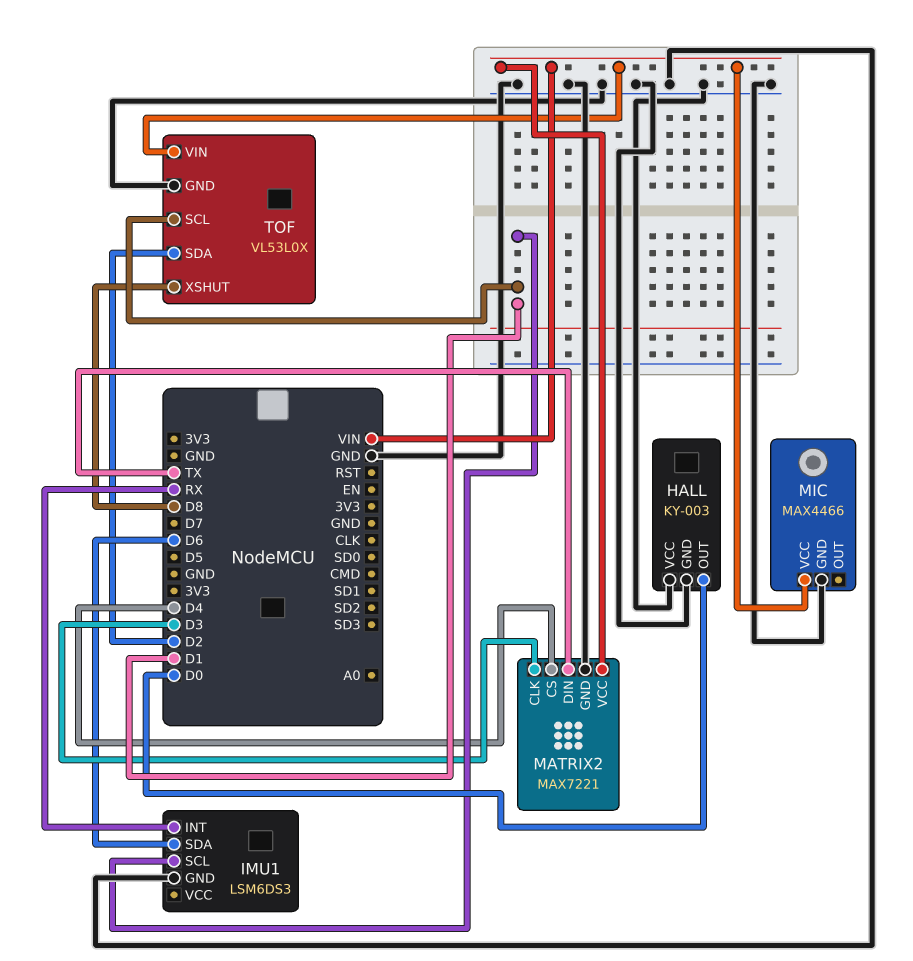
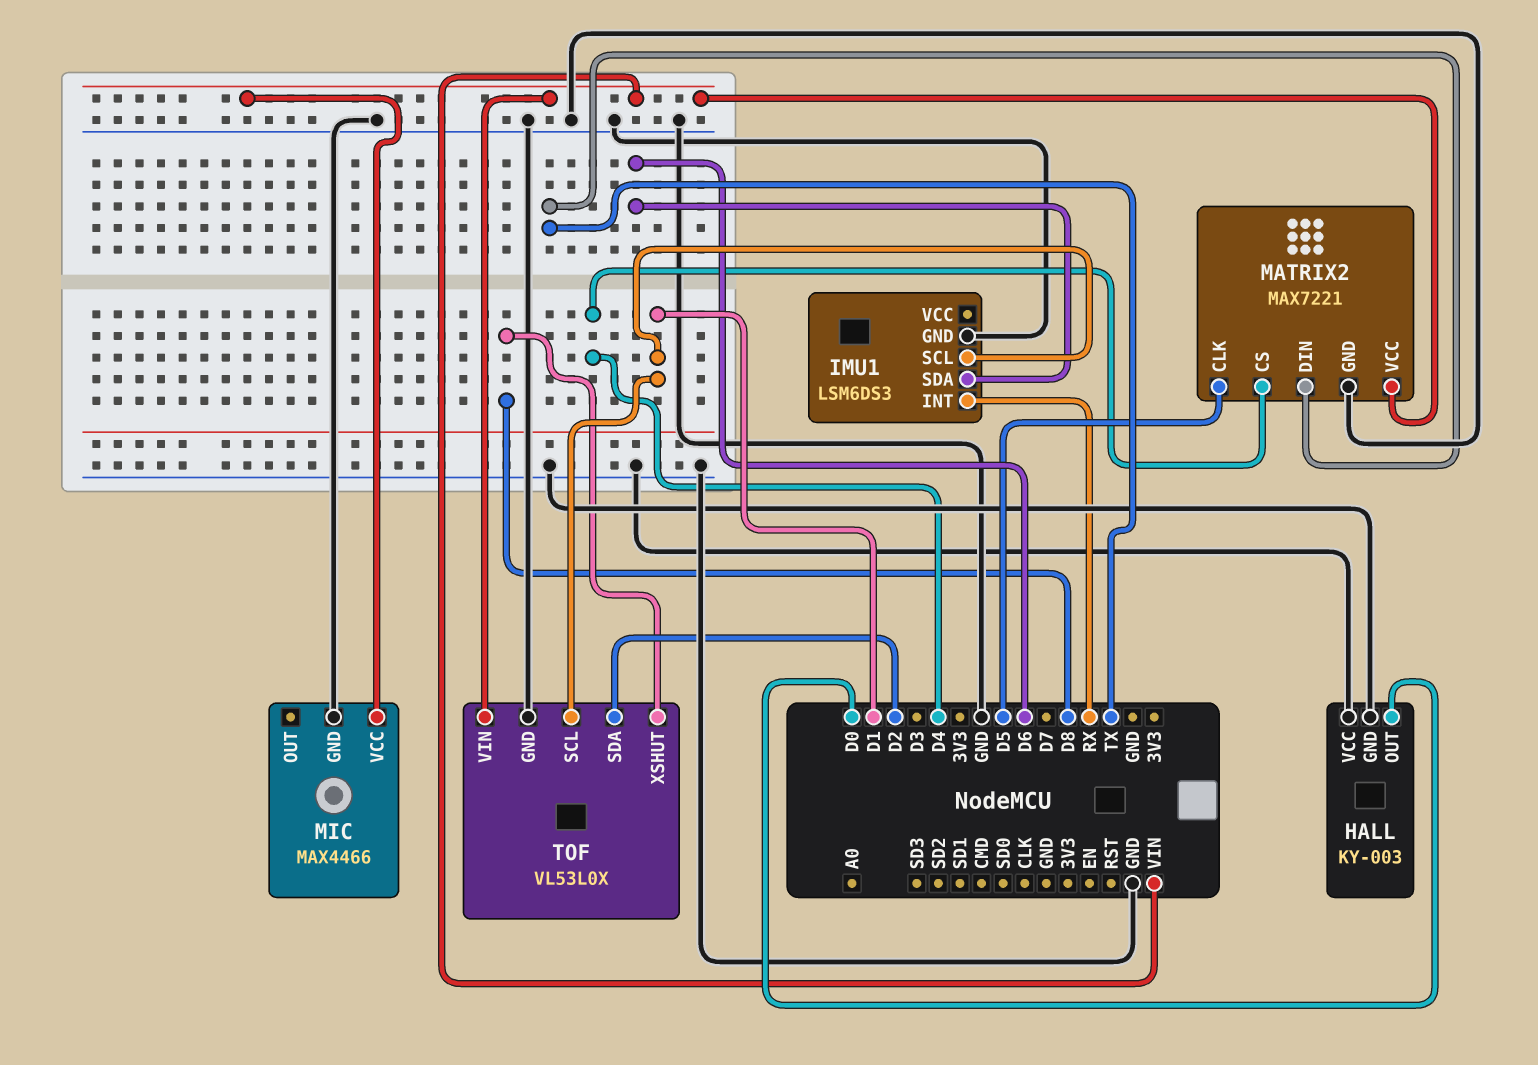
MATRIX2 pin CLK: D3 -> D5

